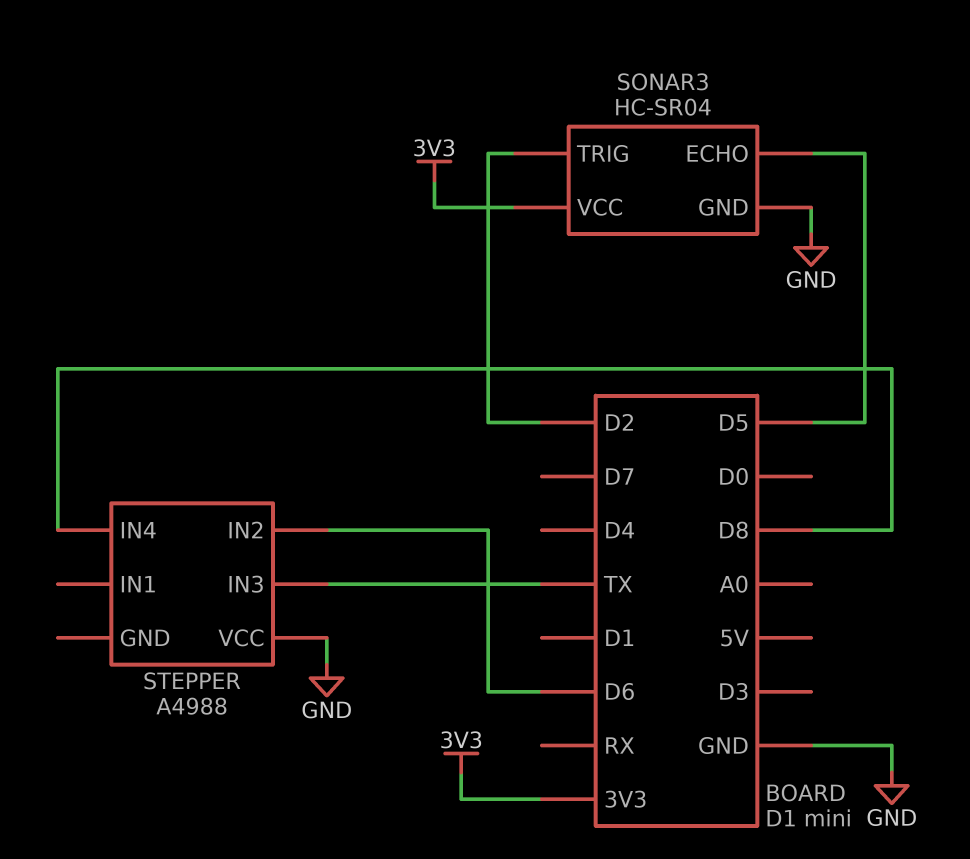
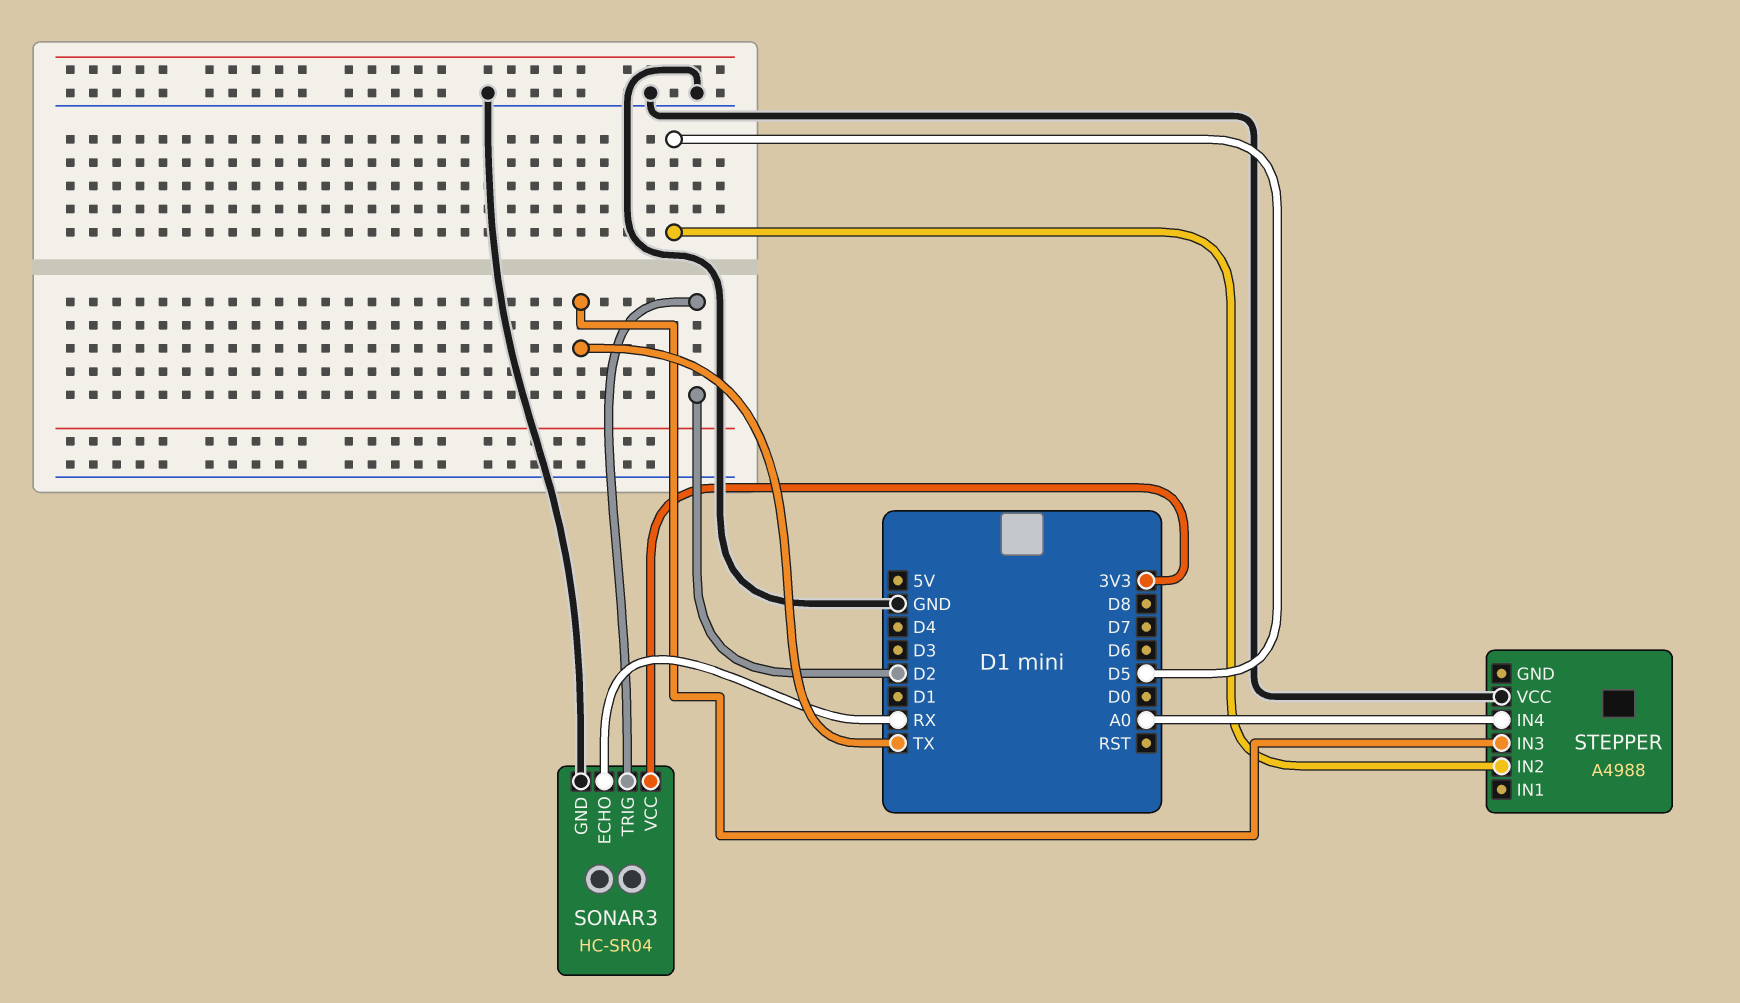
SONAR3 pin ECHO: D5 -> RX
STEPPER pin IN2: D6 -> D5
STEPPER pin IN4: D8 -> A0

